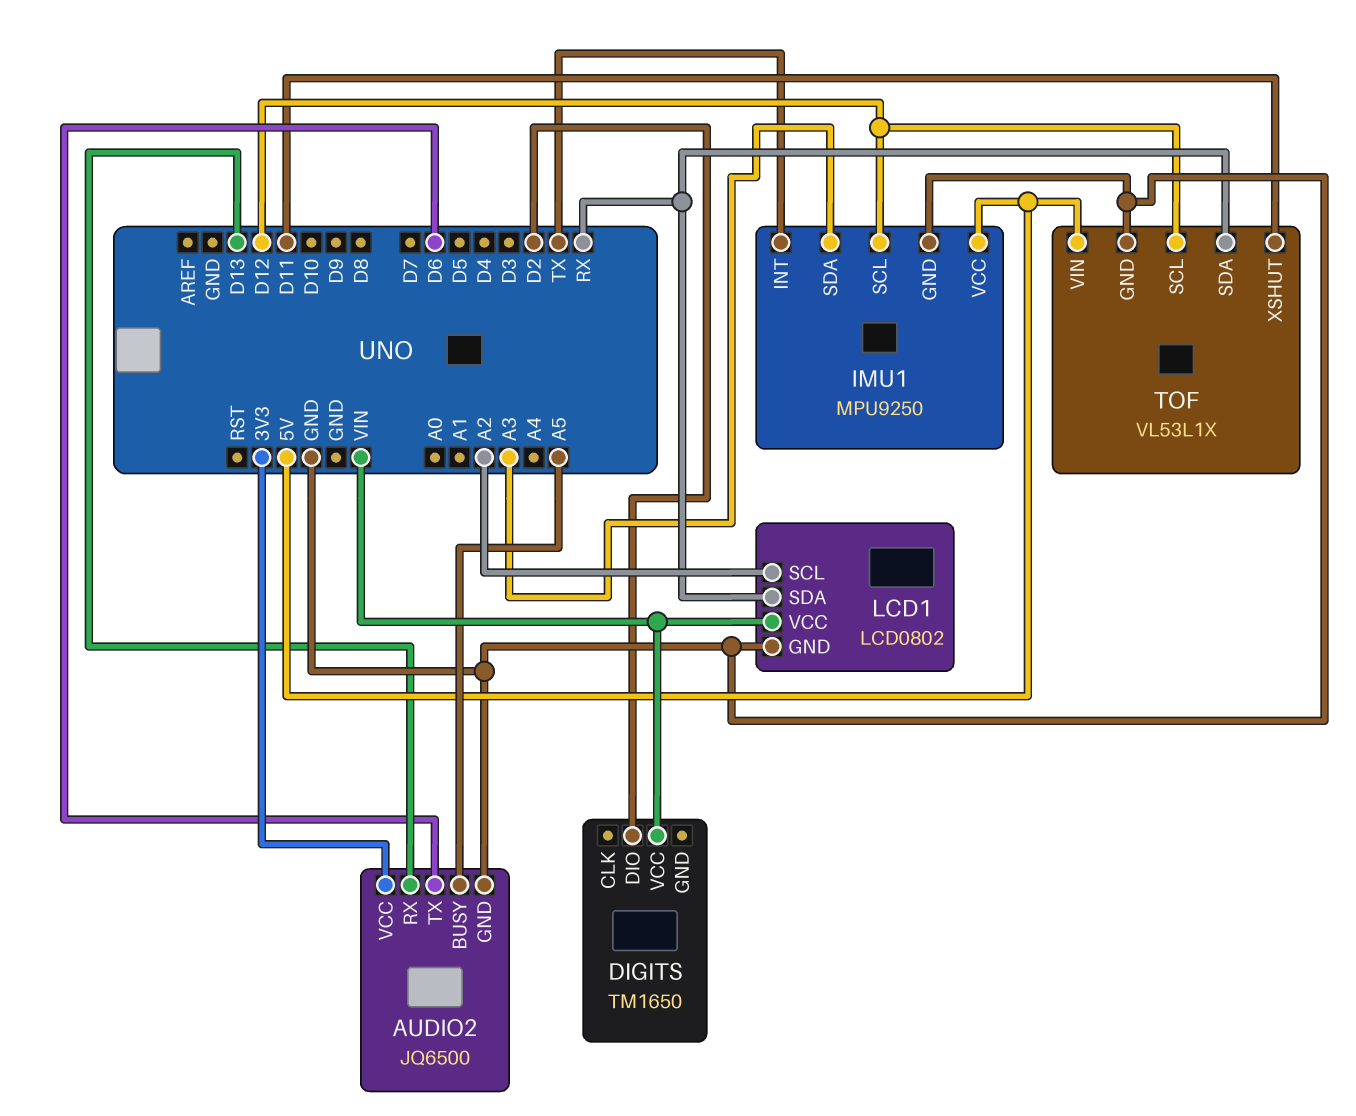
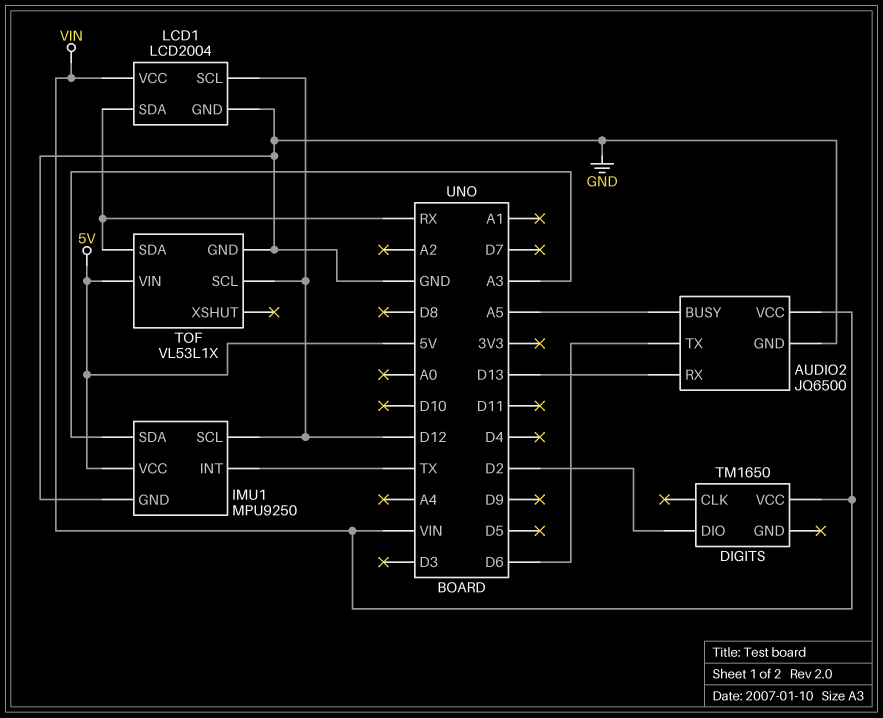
AUDIO2 pin VCC: 3V3 -> VIN
LCD1: LCD0802 -> LCD2004
LCD1 pin SCL: A2 -> D12
TOF pin XSHUT: D11 -> none

